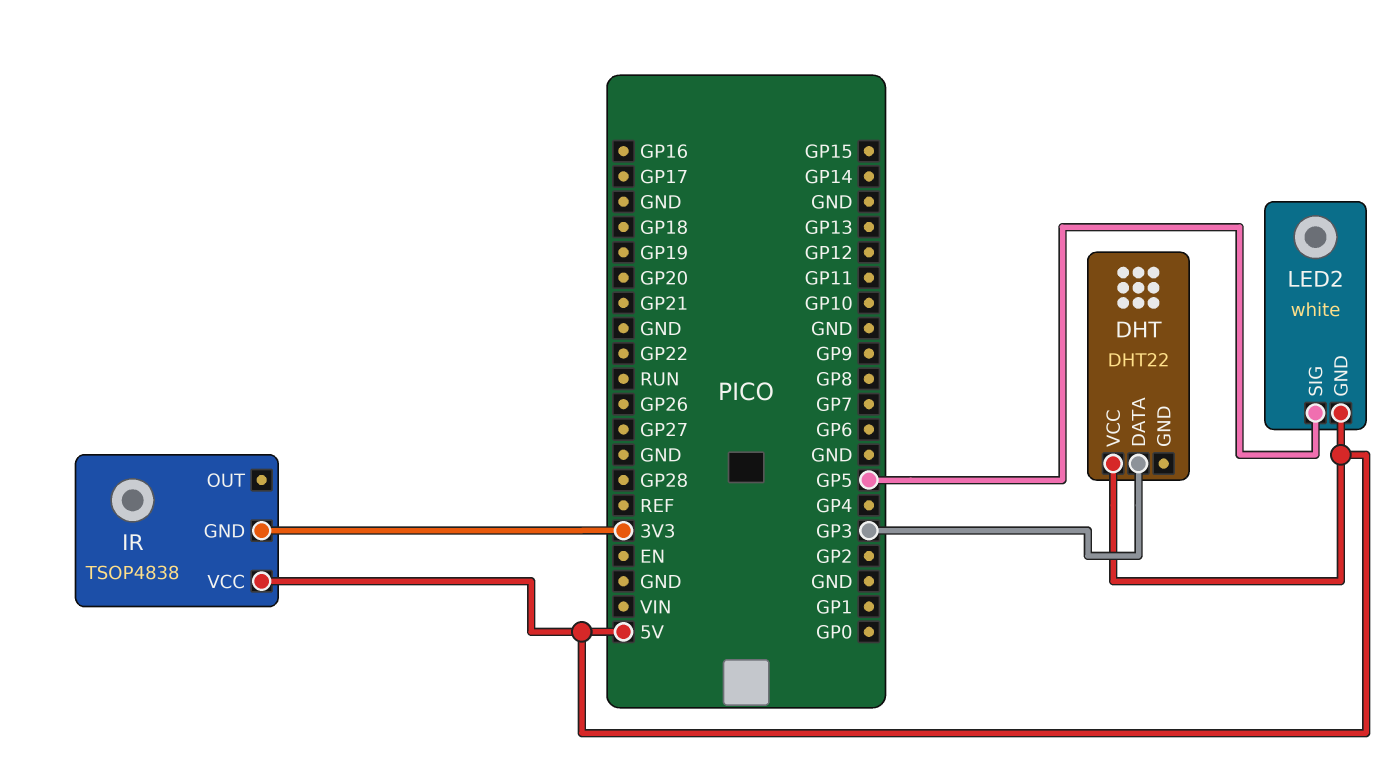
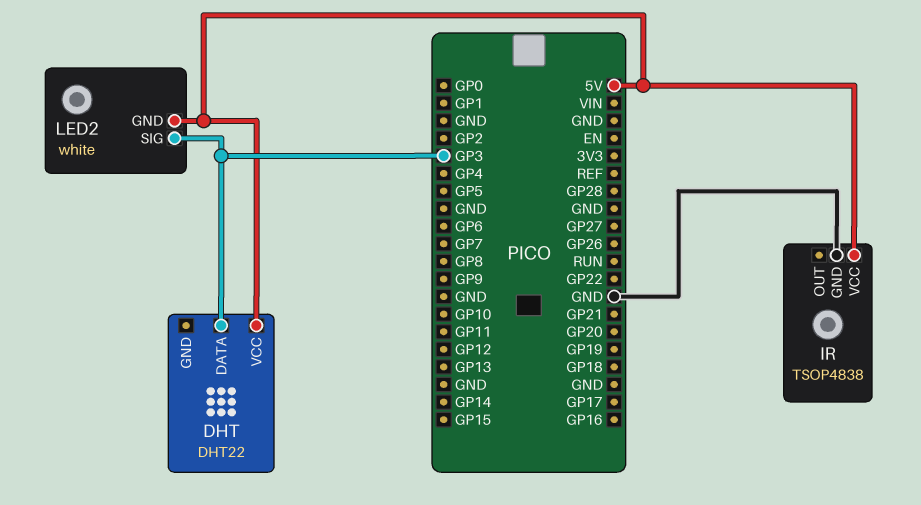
IR pin GND: 3V3 -> GND
LED2 pin SIG: GP5 -> GP3

